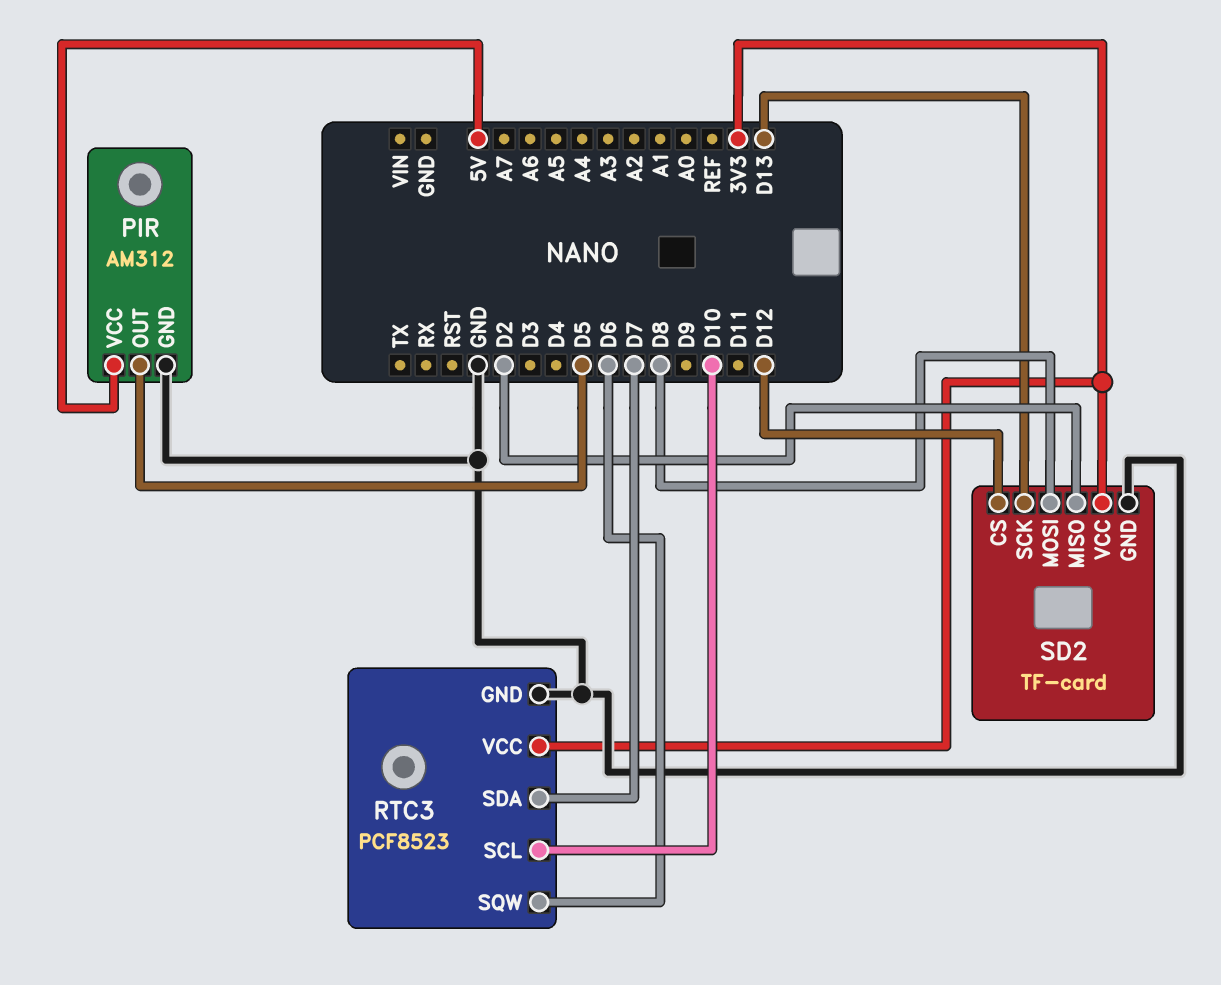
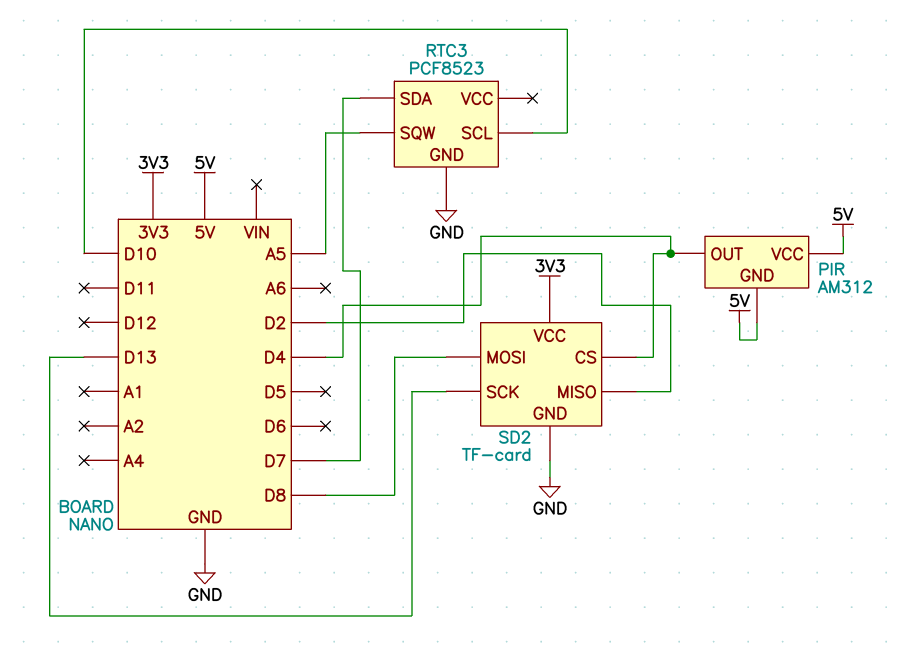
PIR pin GND: GND -> 5V
PIR pin OUT: D5 -> D4
RTC3 pin SQW: D6 -> A5
RTC3 pin VCC: 3V3 -> none
SD2 pin CS: D12 -> D4

